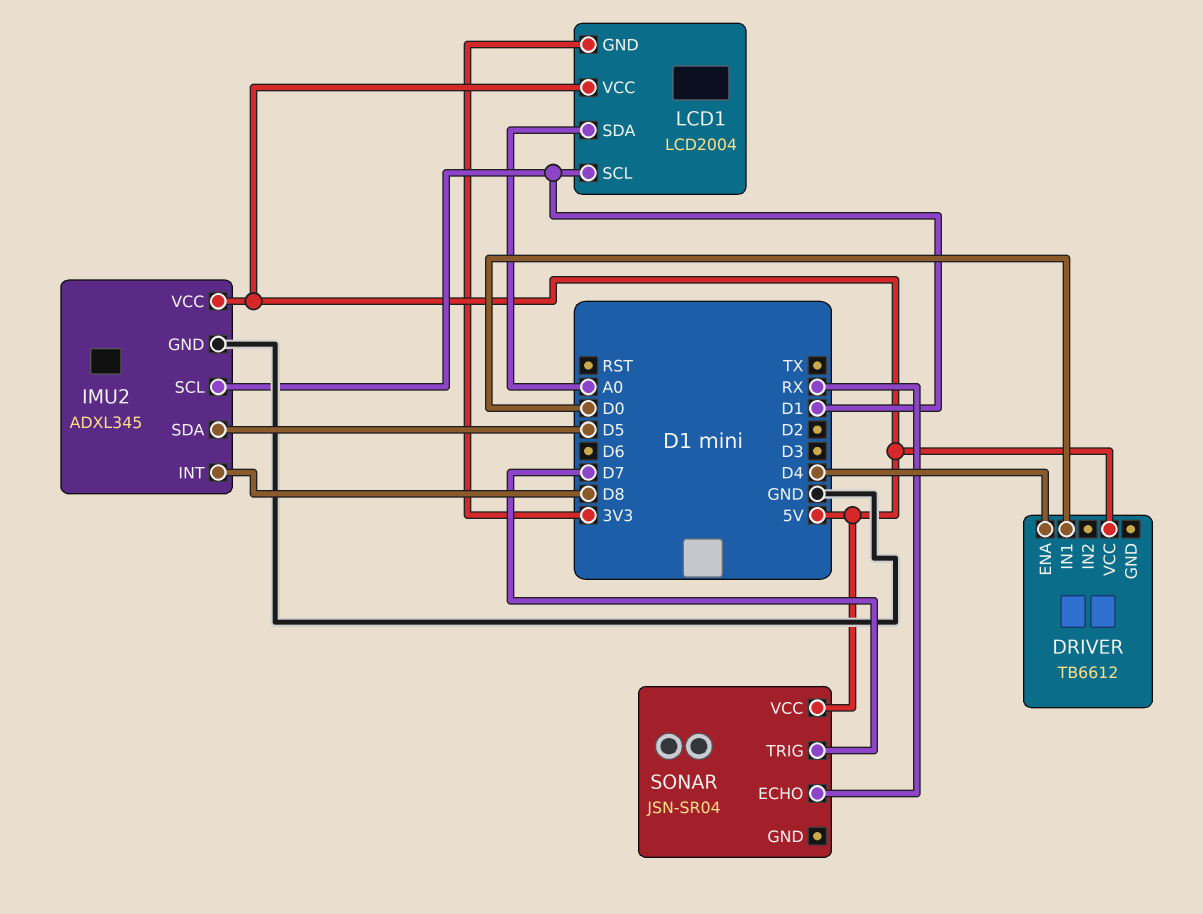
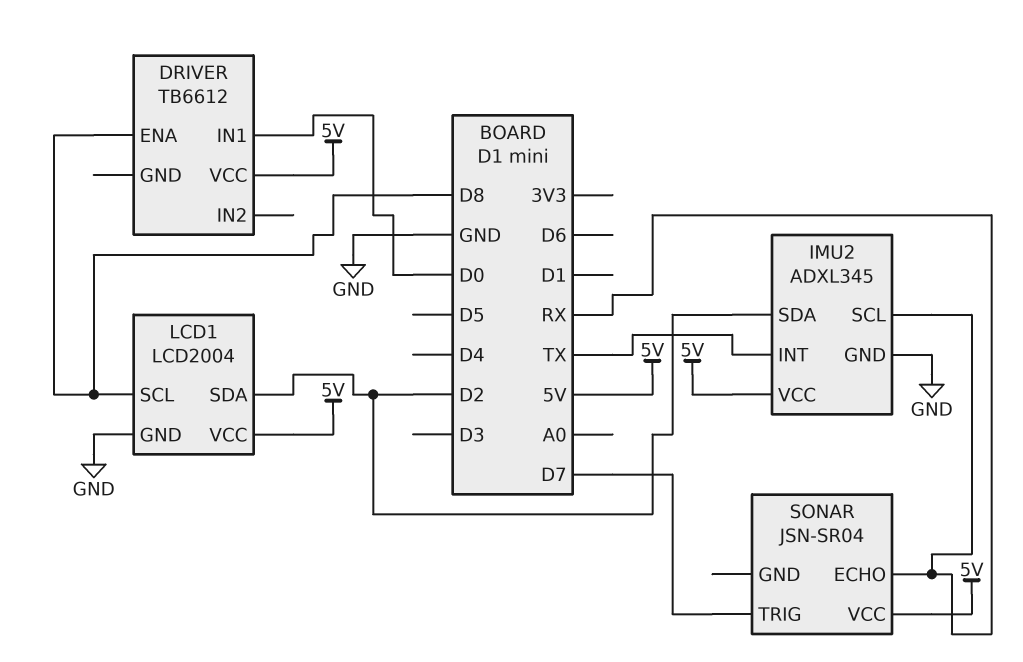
DRIVER pin ENA: D4 -> D8
IMU2 pin INT: D8 -> TX
IMU2 pin SCL: D1 -> RX
IMU2 pin SDA: D5 -> D2
LCD1 pin GND: 3V3 -> GND
LCD1 pin SCL: D1 -> D8
LCD1 pin SDA: A0 -> D2

